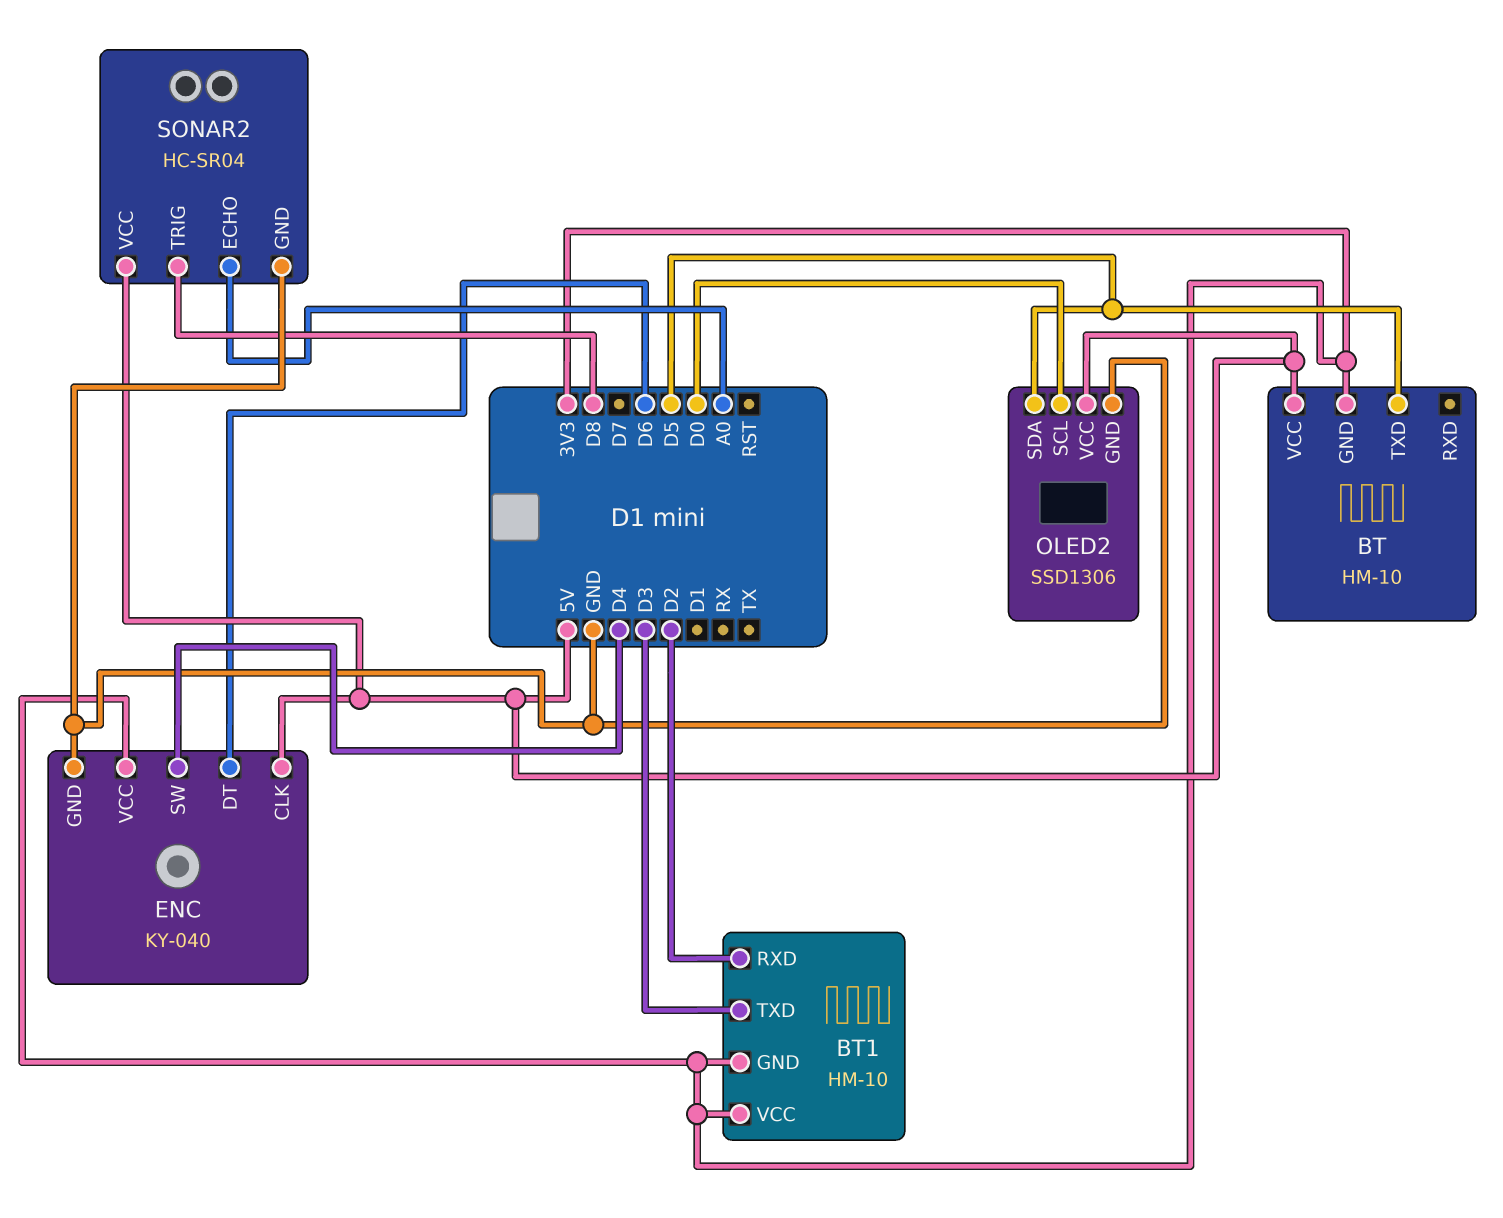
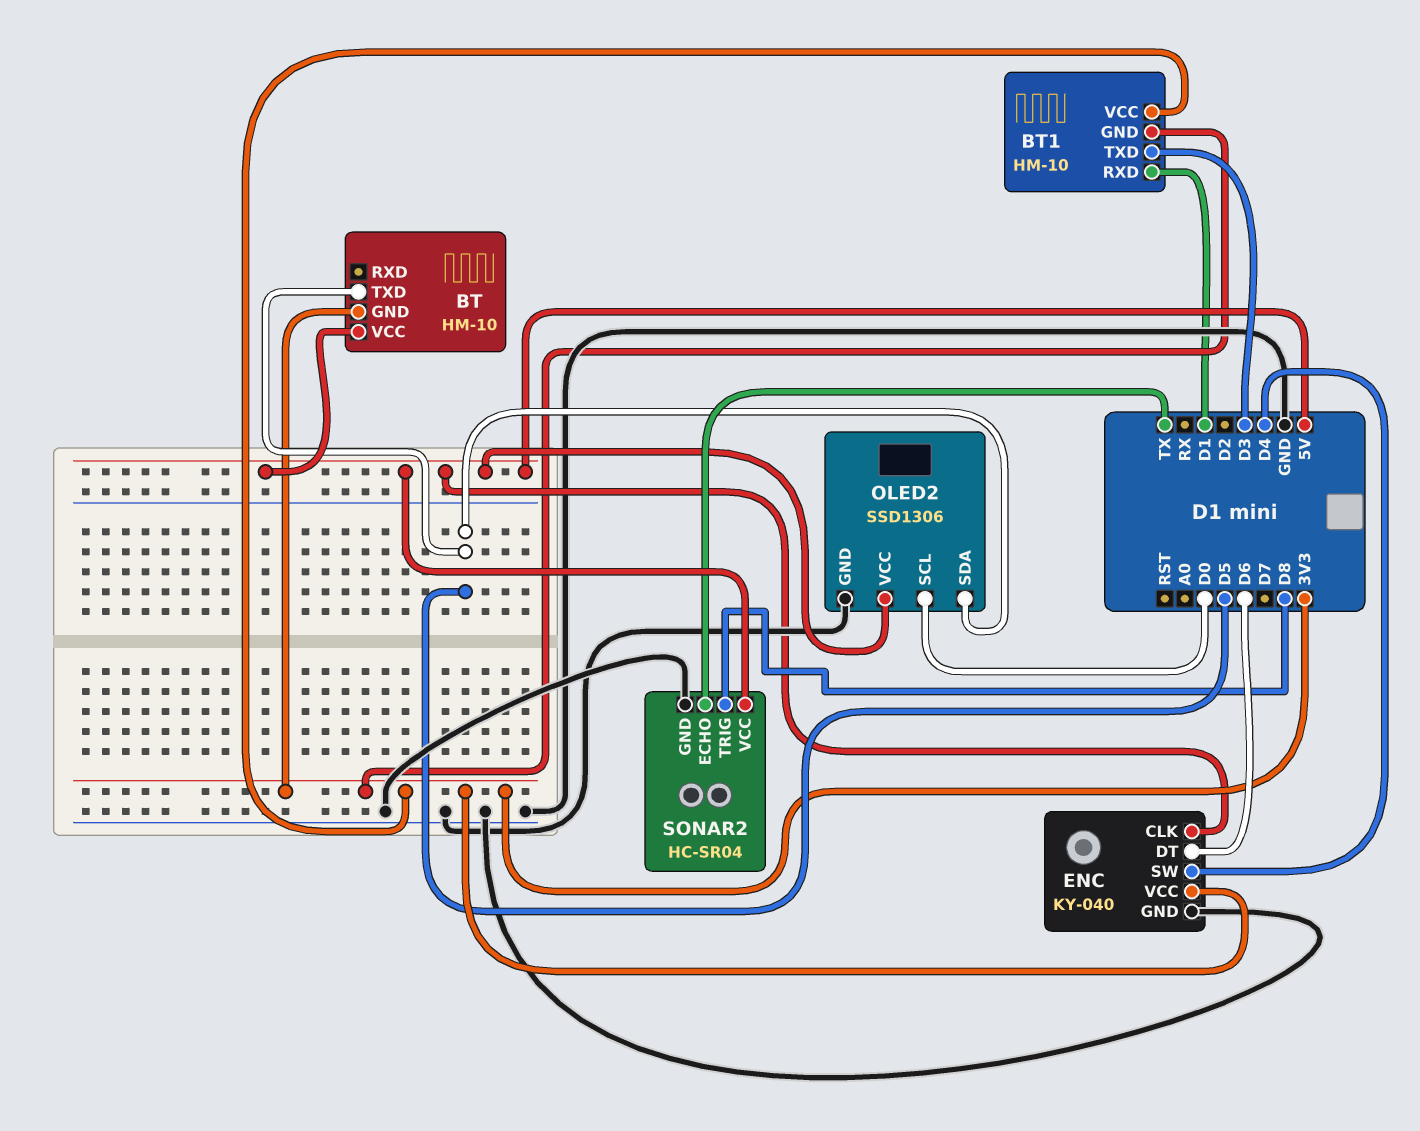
BT1 pin RXD: D2 -> D1
SONAR2 pin ECHO: A0 -> TX

